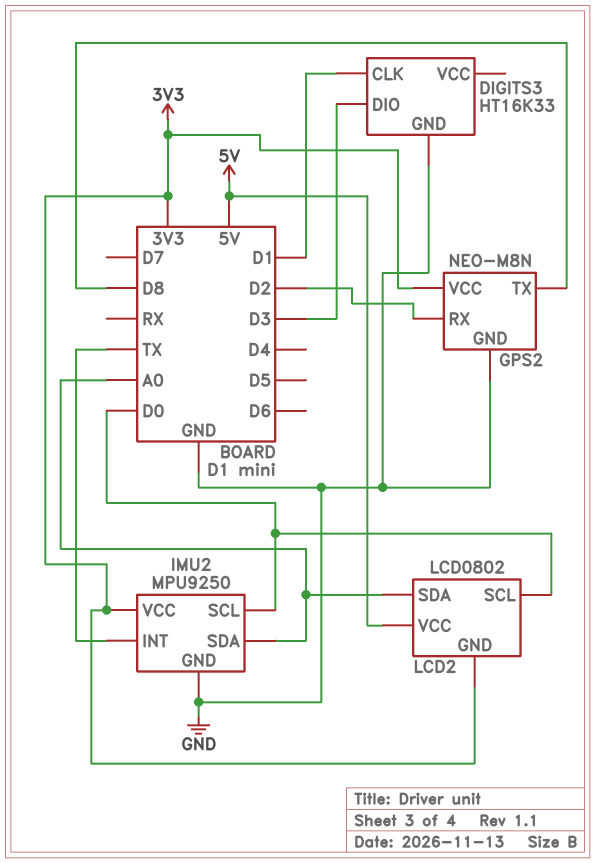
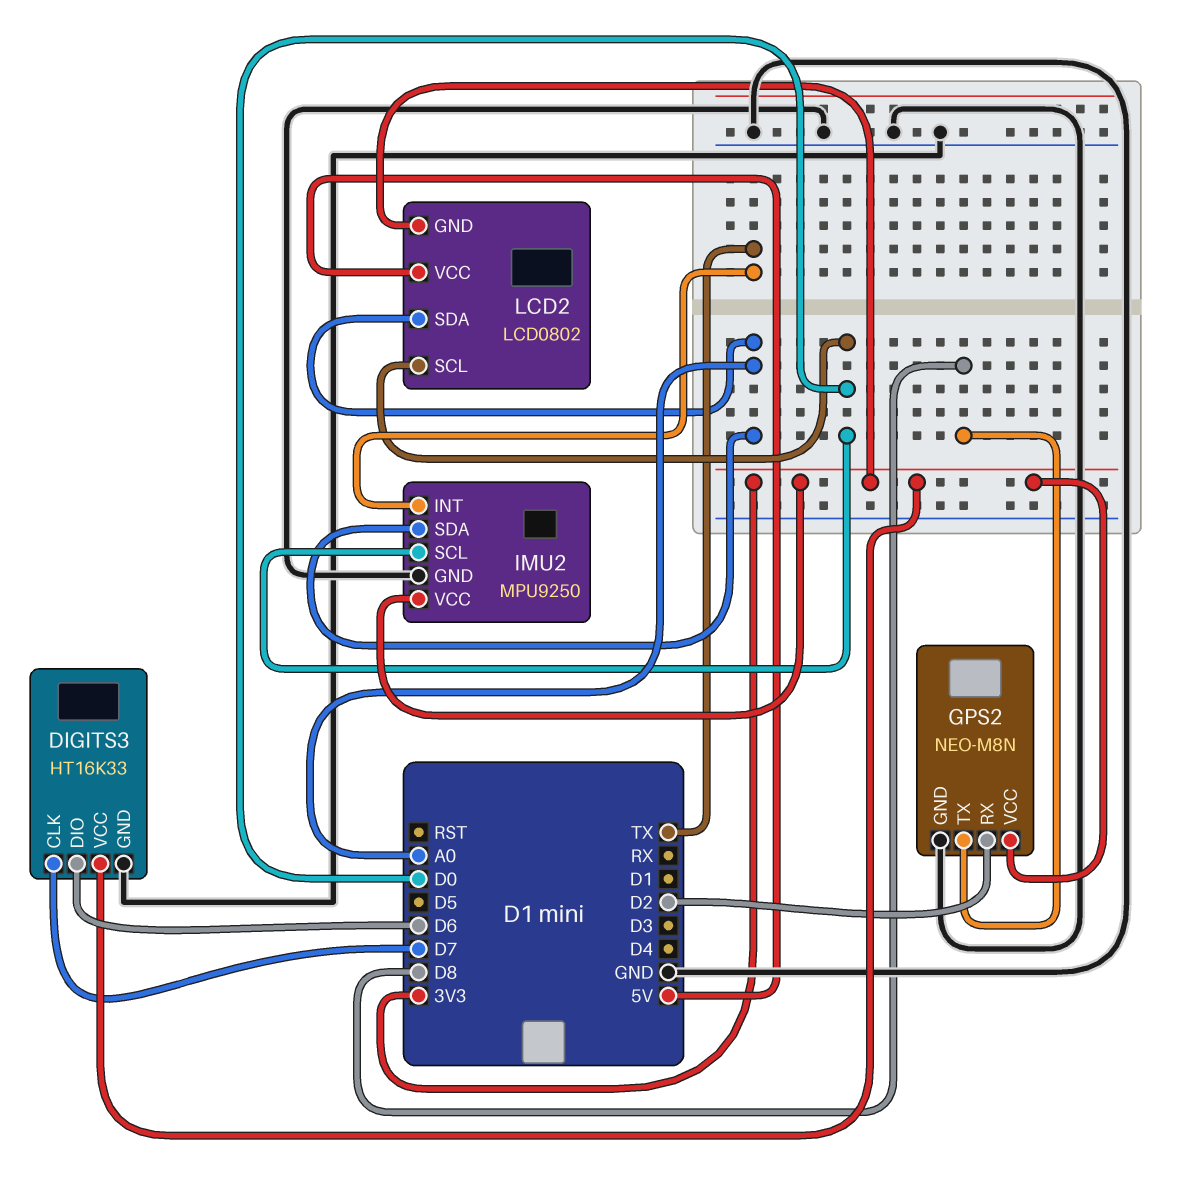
DIGITS3 pin CLK: D1 -> D7
DIGITS3 pin DIO: D3 -> D6
DIGITS3 pin VCC: none -> 3V3

